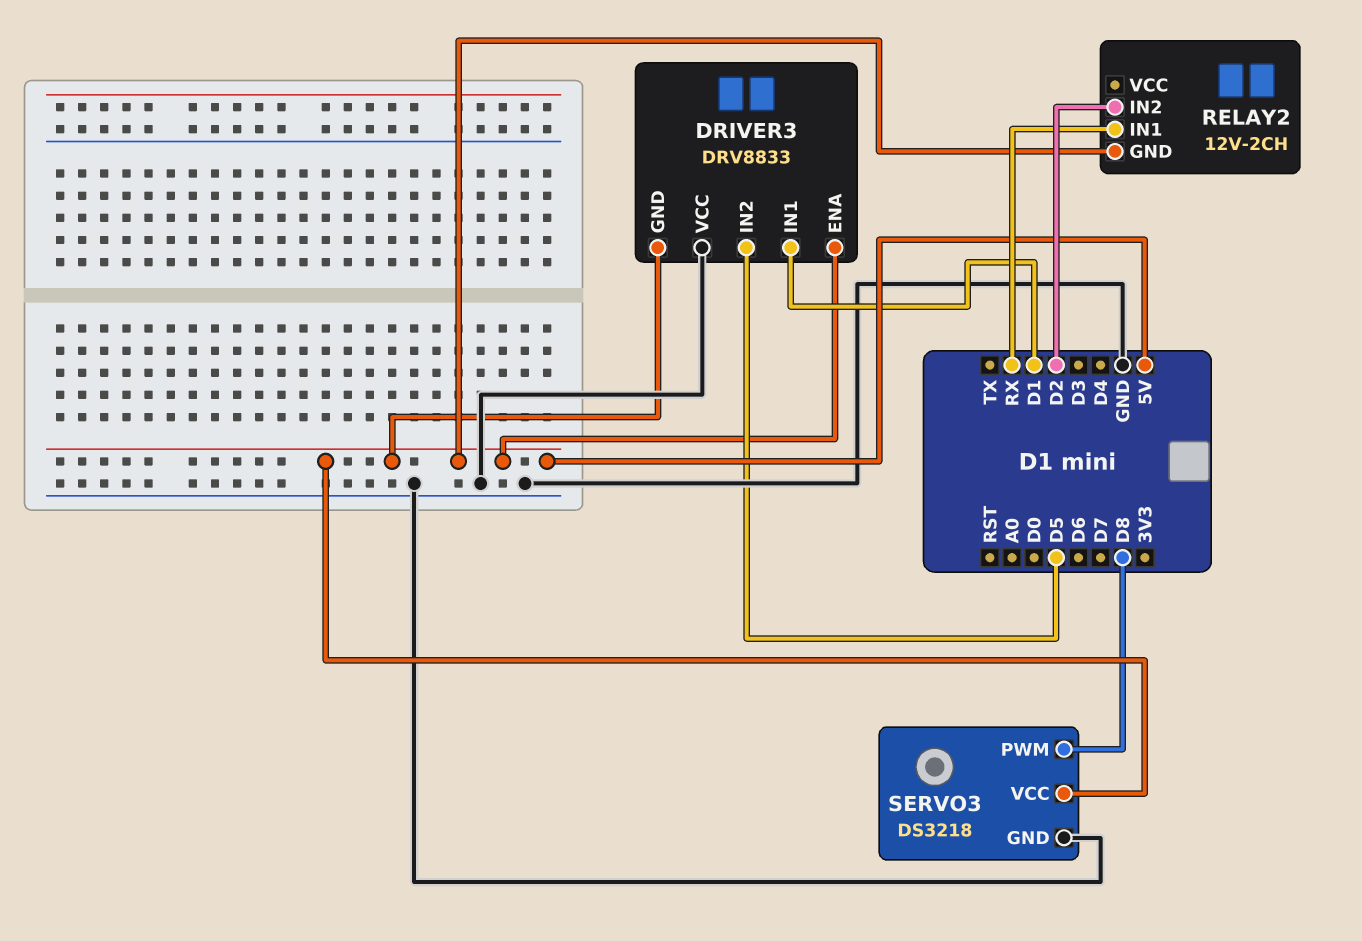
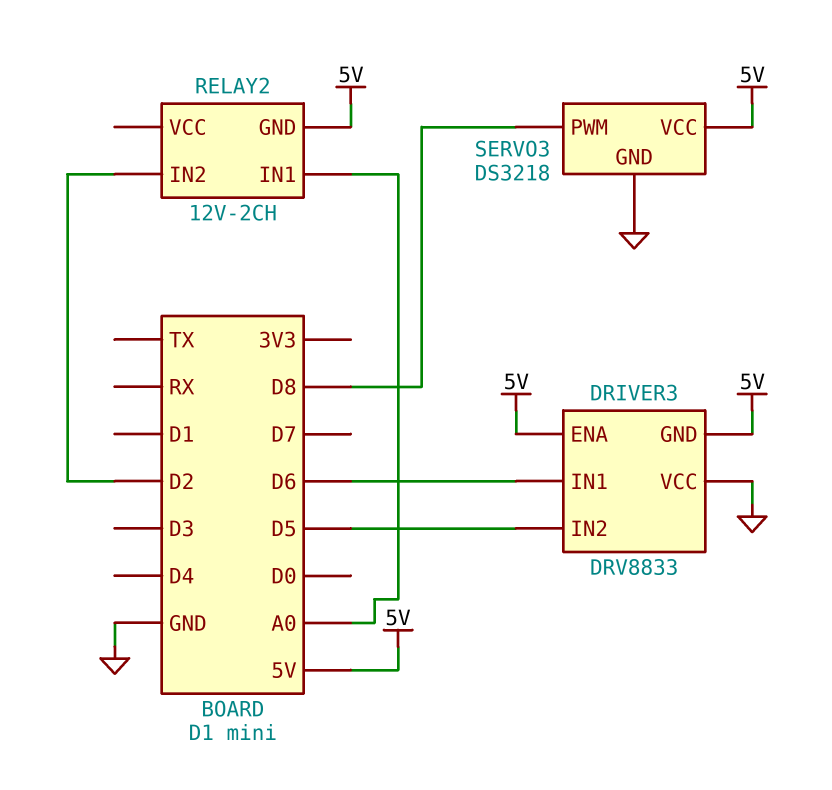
DRIVER3 pin IN1: D1 -> D6
RELAY2 pin IN1: RX -> A0

